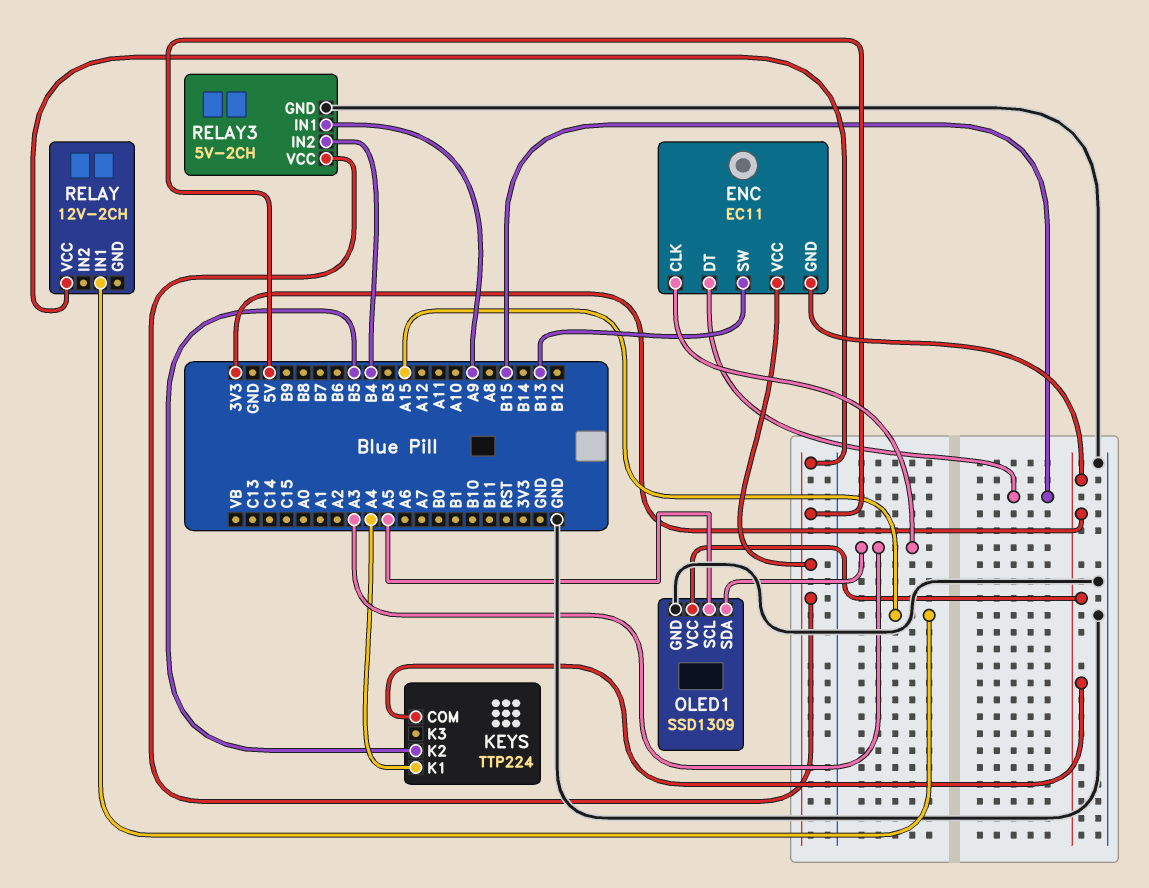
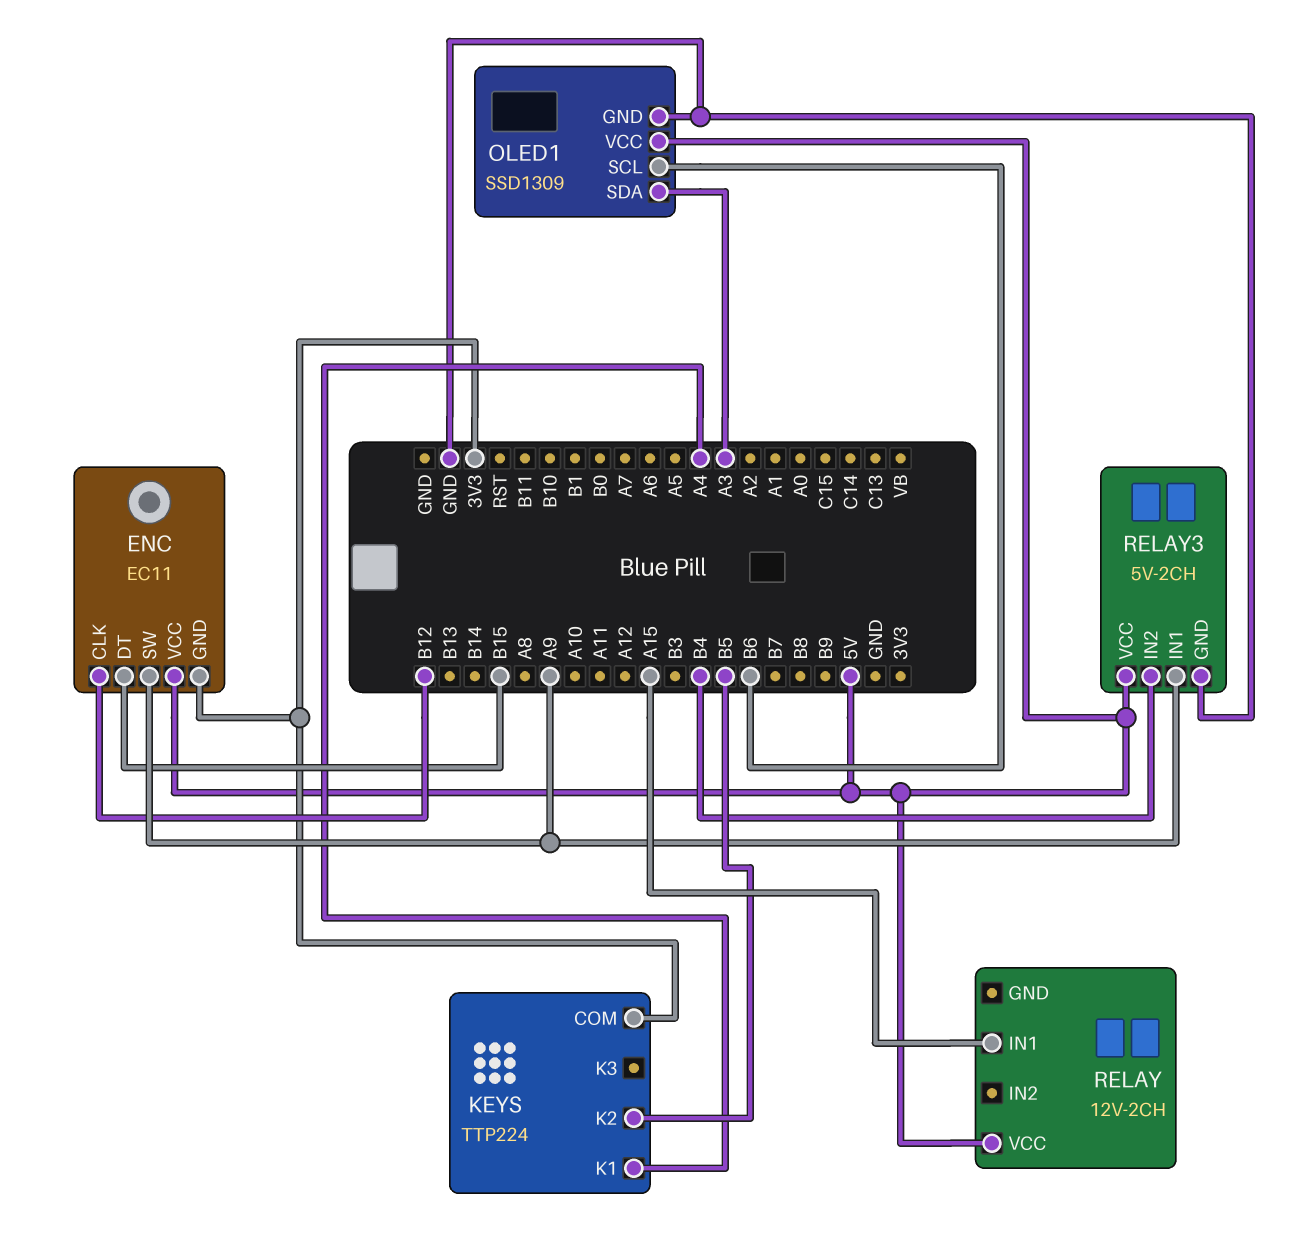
ENC pin CLK: A3 -> B12
ENC pin SW: B13 -> A9
OLED1 pin SCL: A5 -> B6
OLED1 pin VCC: 3V3 -> 5V

